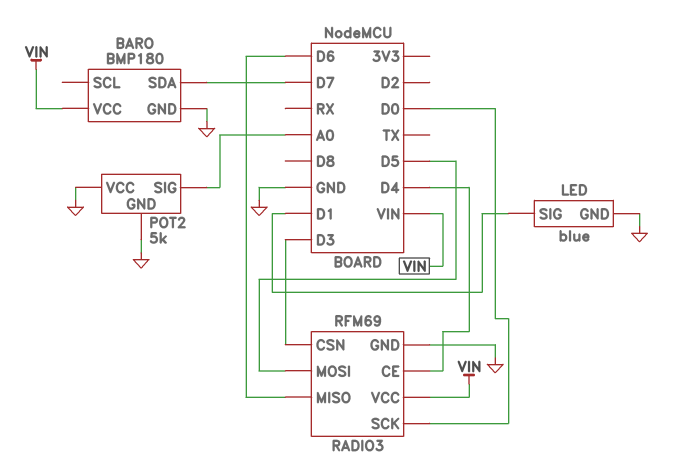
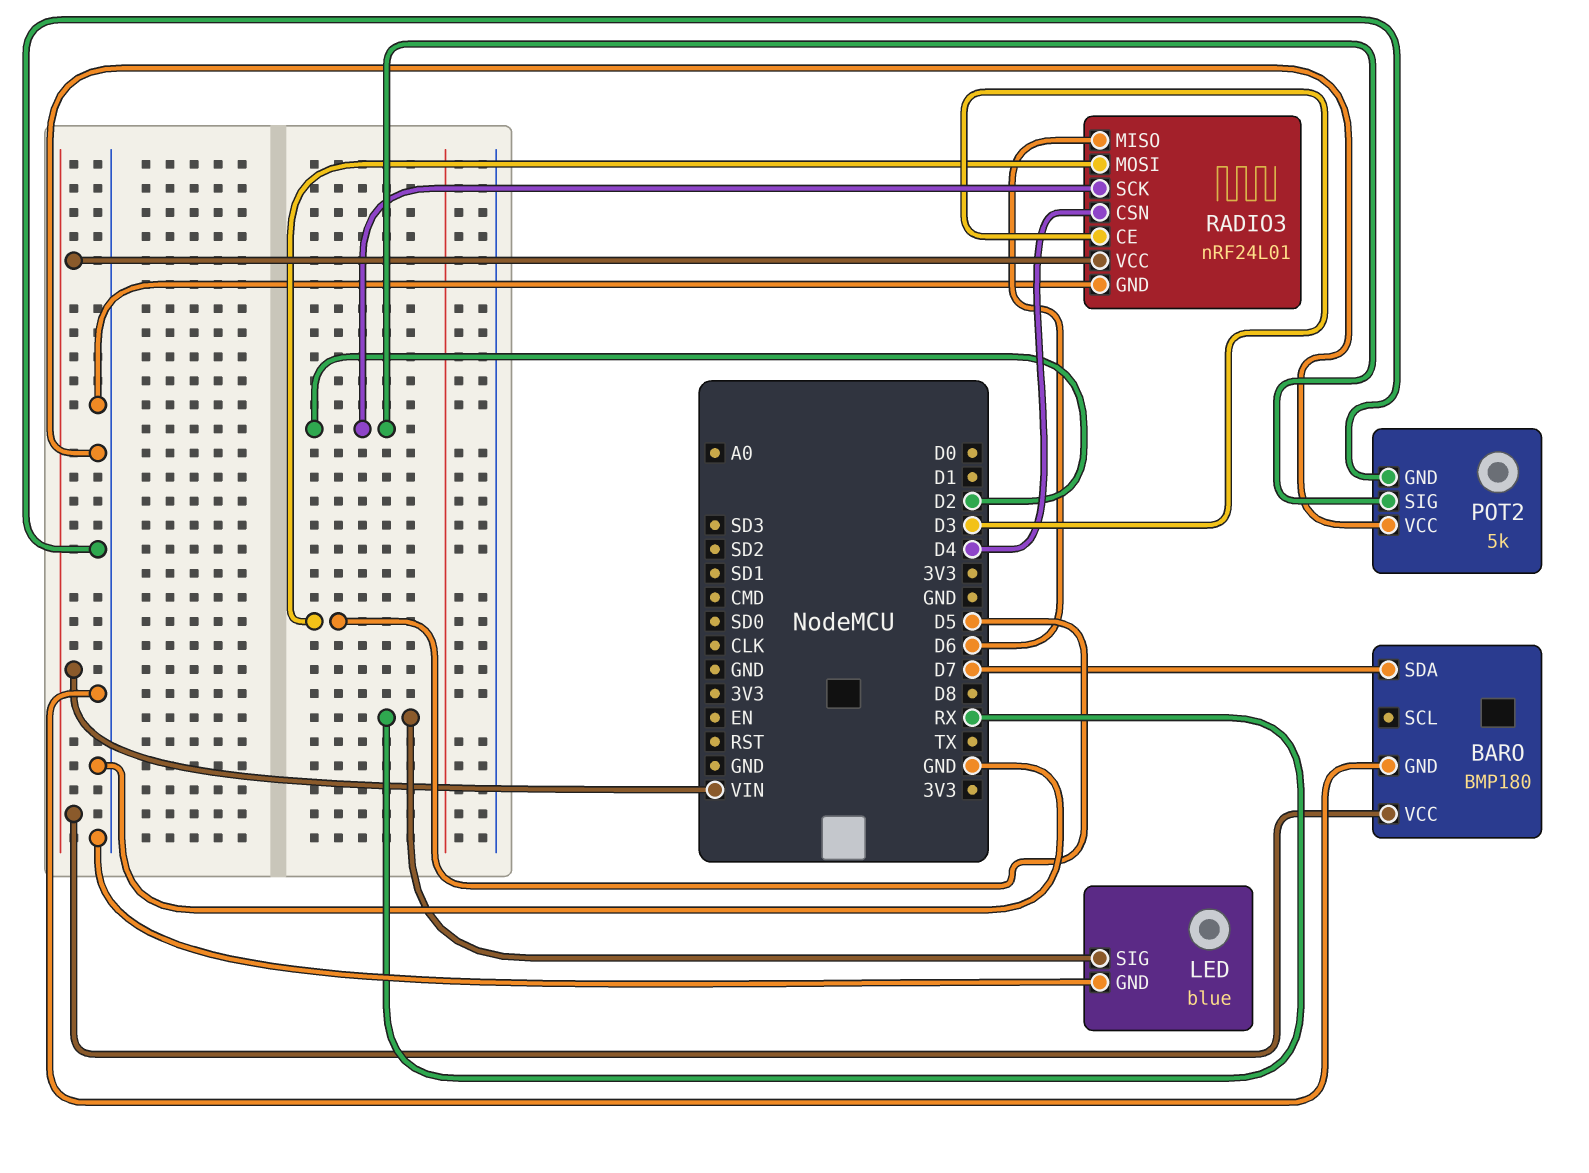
LED pin SIG: D1 -> RX
POT2 pin SIG: A0 -> D2
RADIO3: RFM69 -> nRF24L01
RADIO3 pin CE: D4 -> D3
RADIO3 pin CSN: D3 -> D4
RADIO3 pin SCK: D0 -> D2

